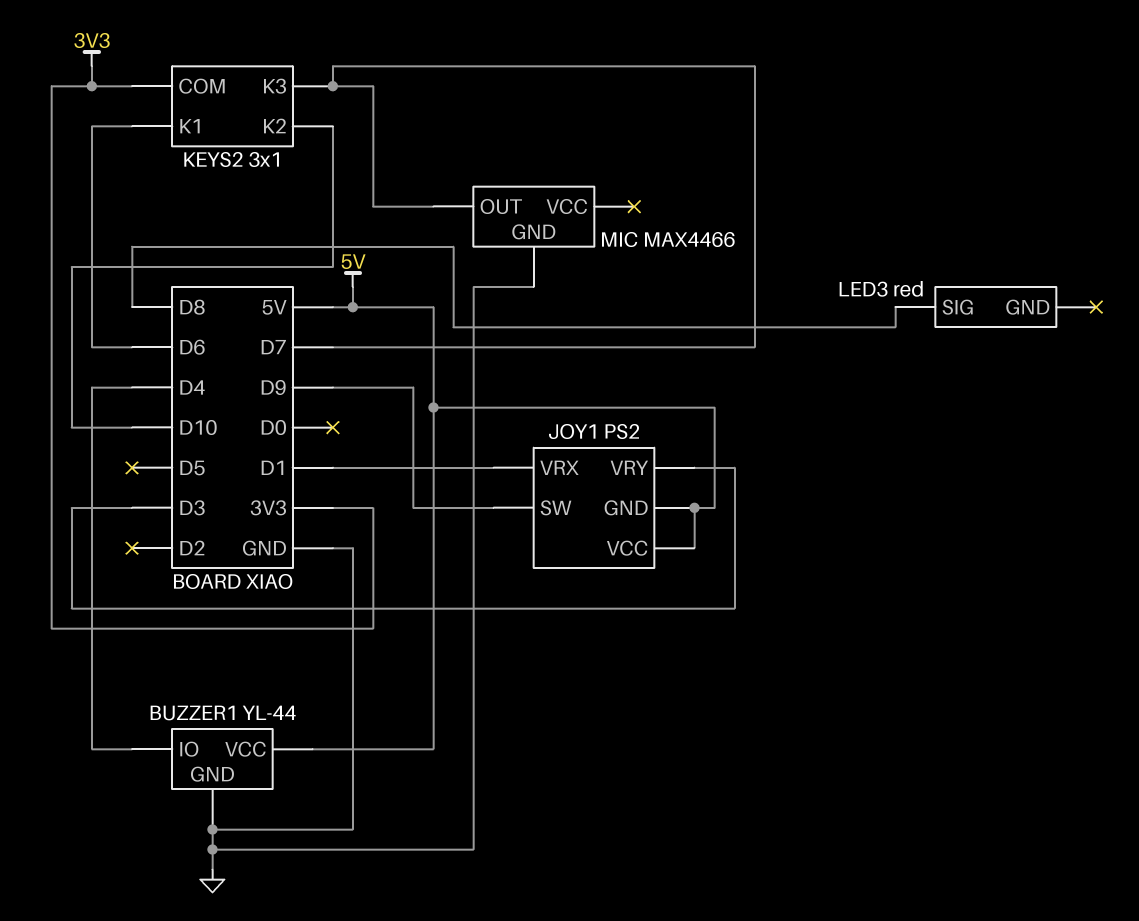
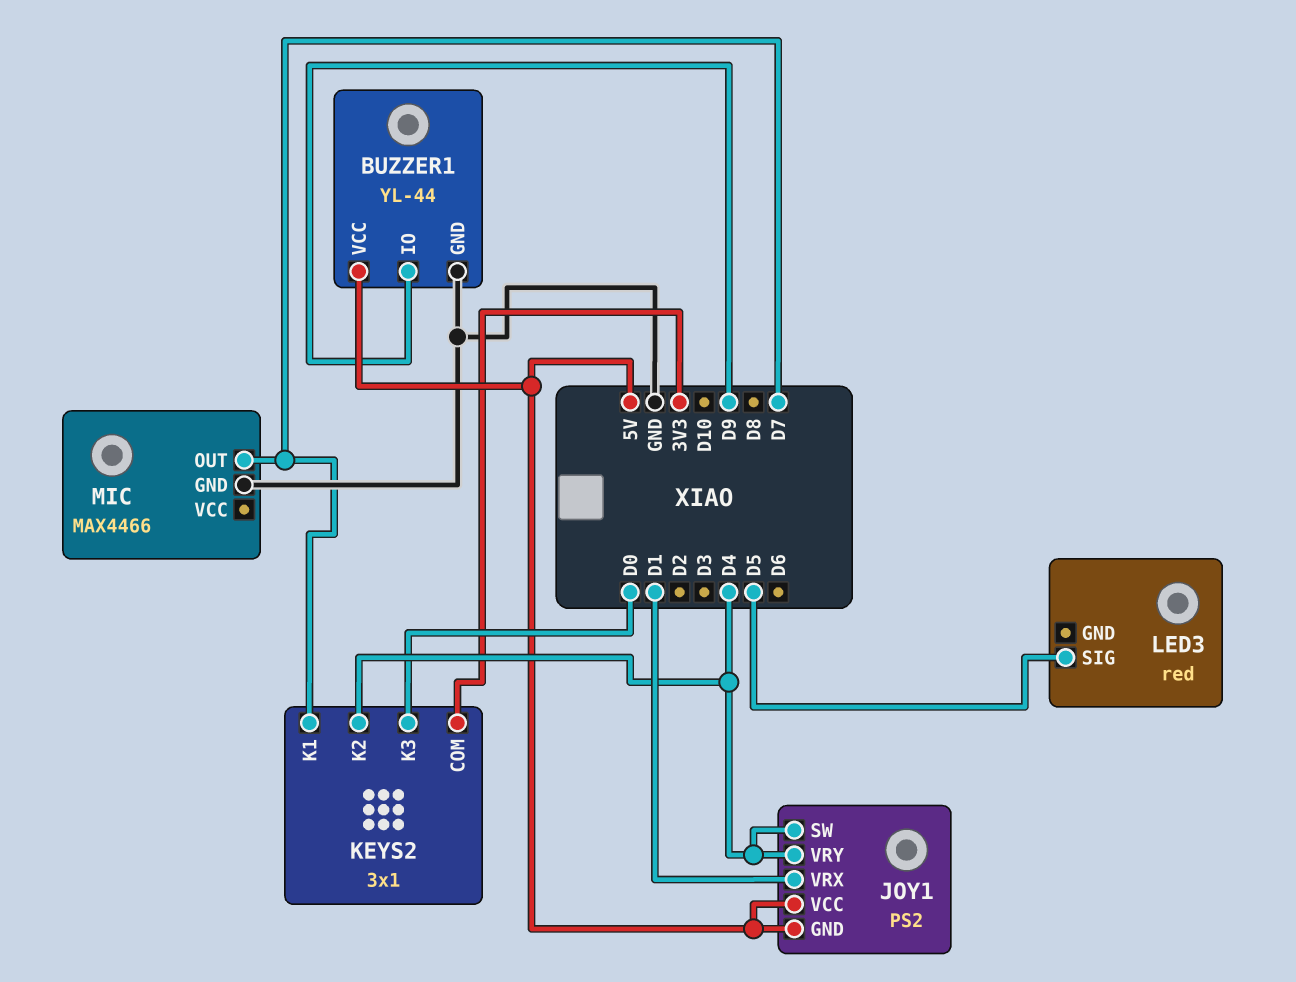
BUZZER1 pin IO: D4 -> D9
JOY1 pin SW: D9 -> D4
JOY1 pin VRY: D3 -> D4
KEYS2 pin K1: D6 -> D7
KEYS2 pin K2: D10 -> D4
KEYS2 pin K3: D7 -> D0
LED3 pin SIG: D8 -> D5

